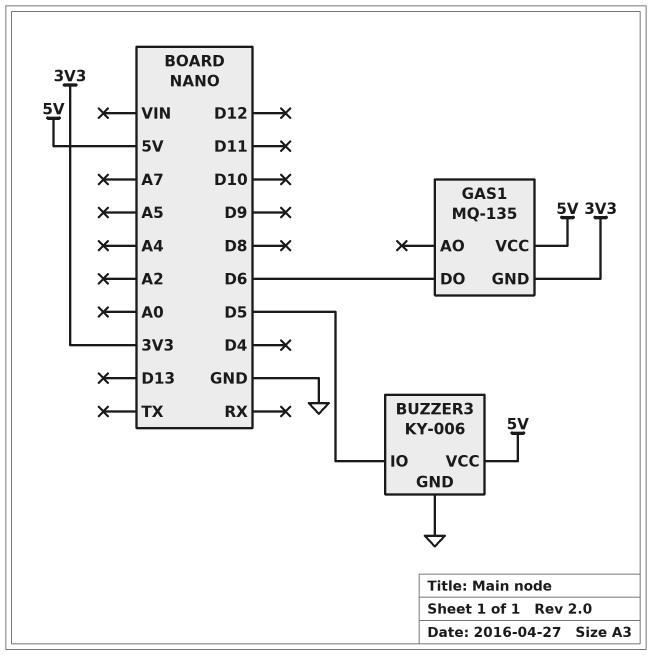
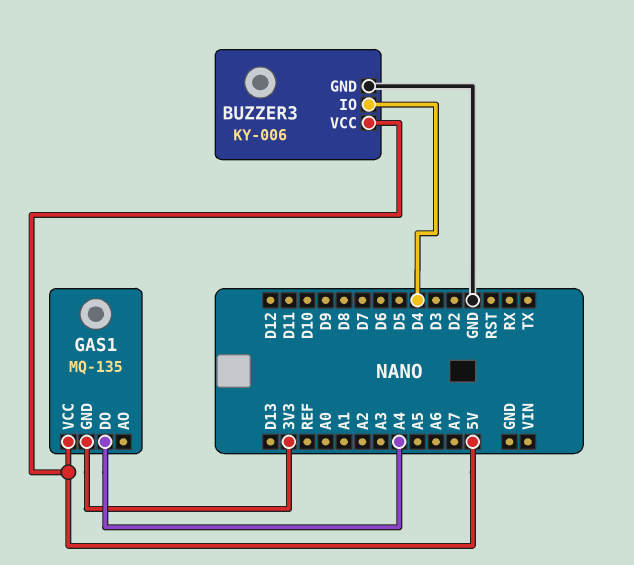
BUZZER3 pin IO: D5 -> D4
GAS1 pin DO: D6 -> A4

